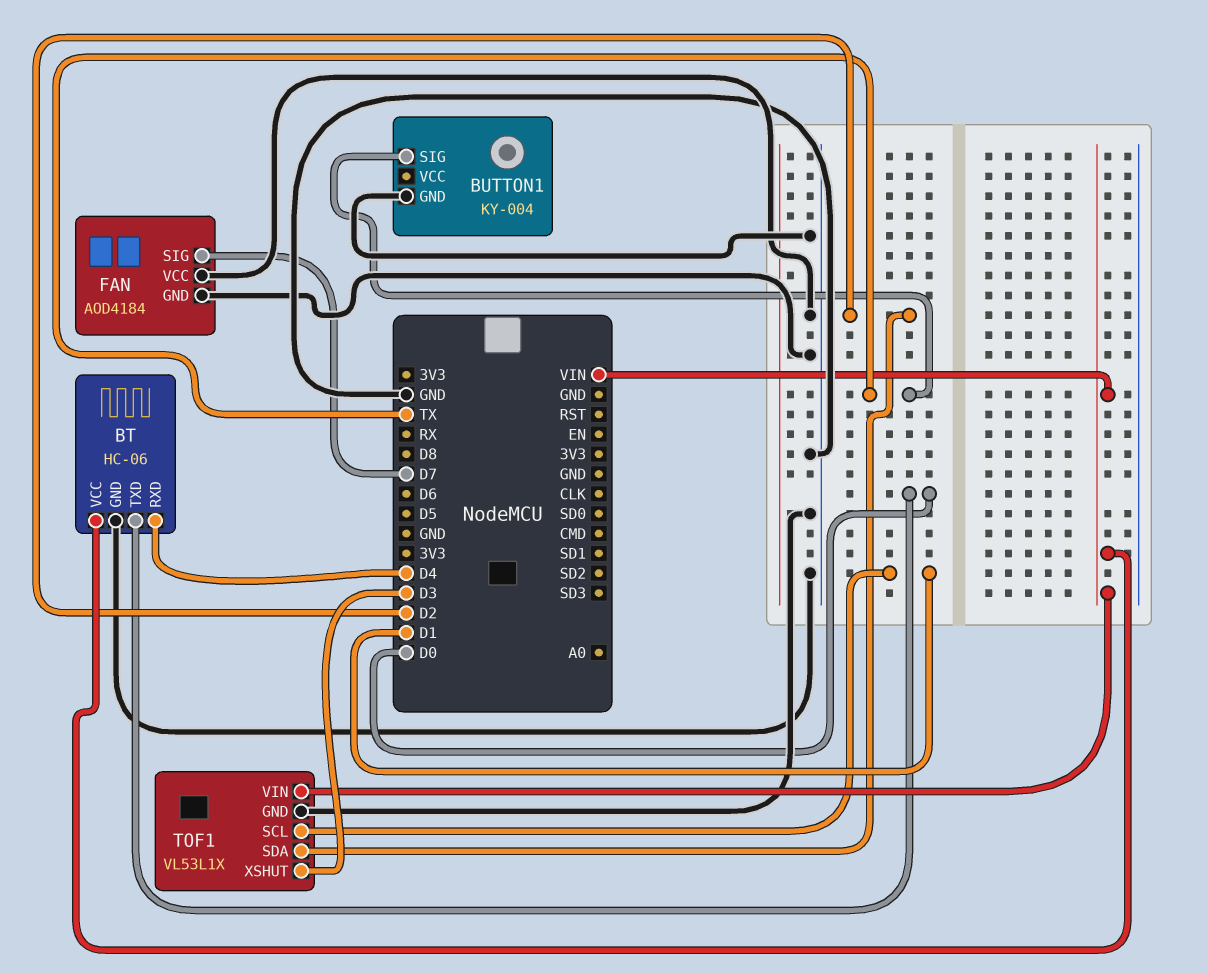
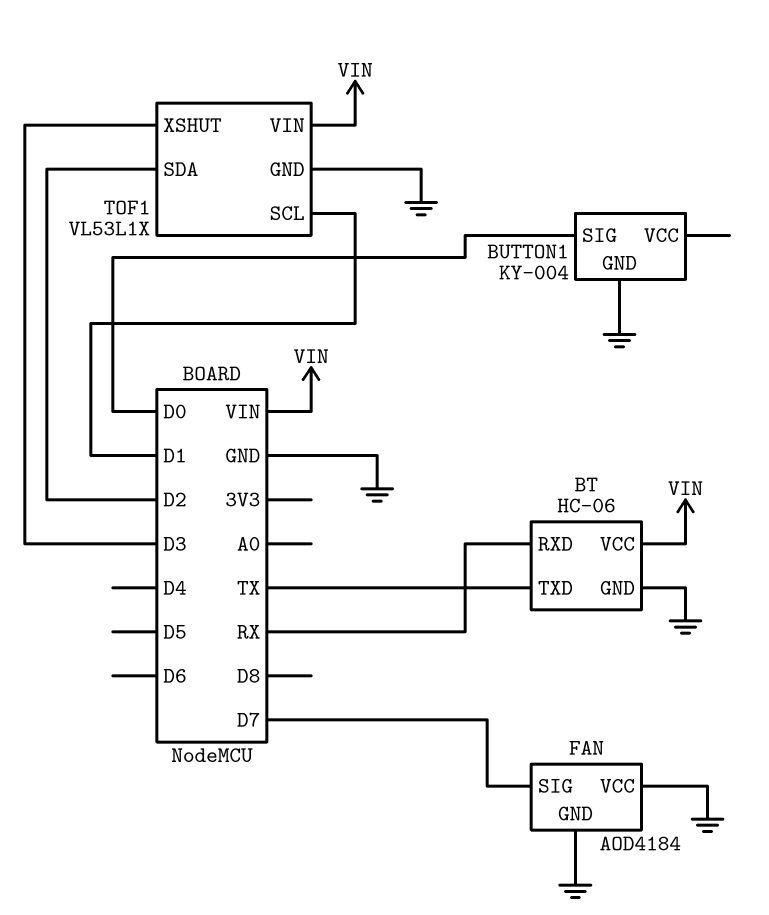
BT pin RXD: D4 -> RX
BT pin TXD: D0 -> TX
BUTTON1 pin SIG: TX -> D0

